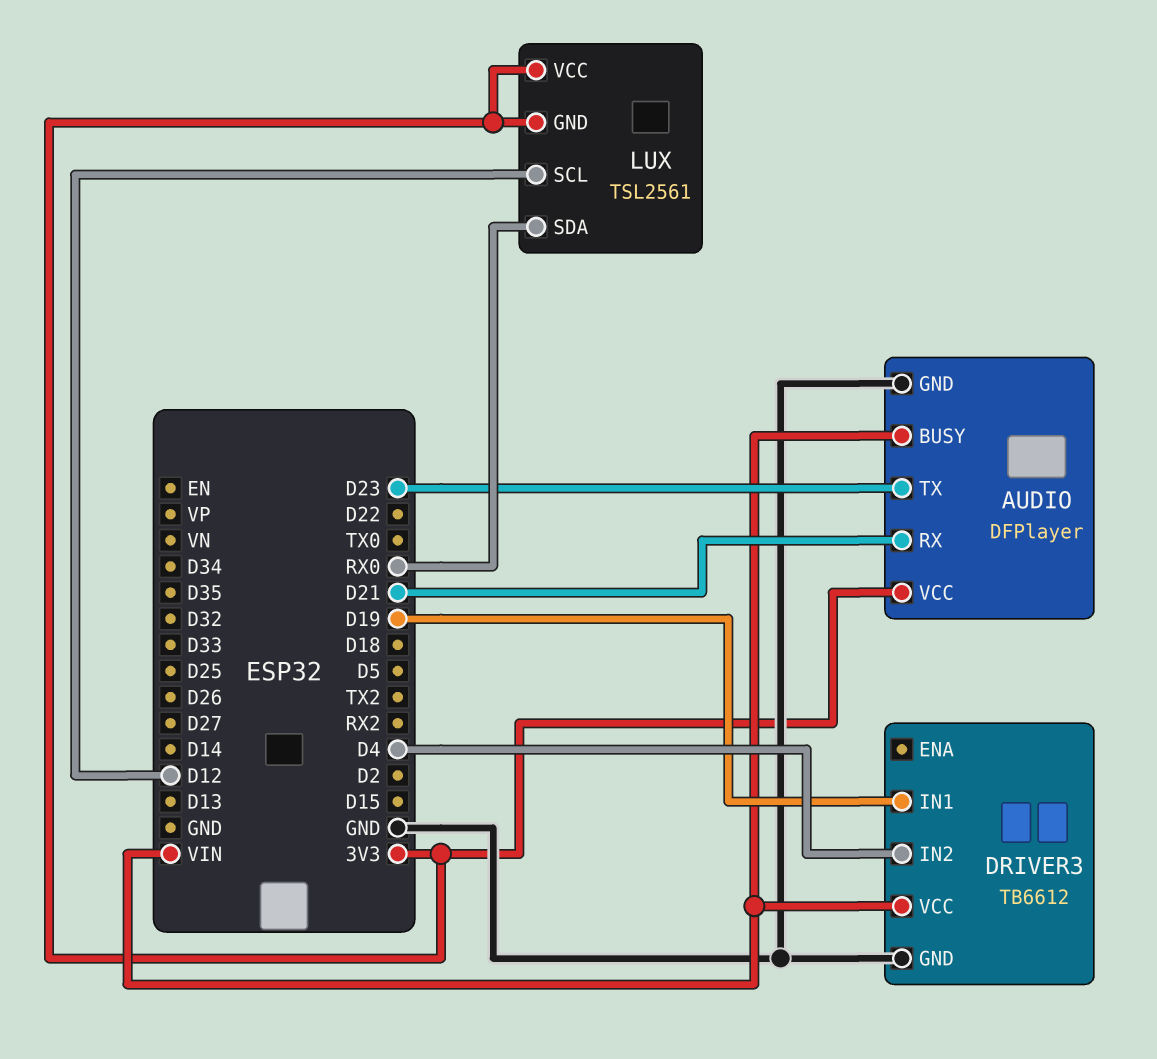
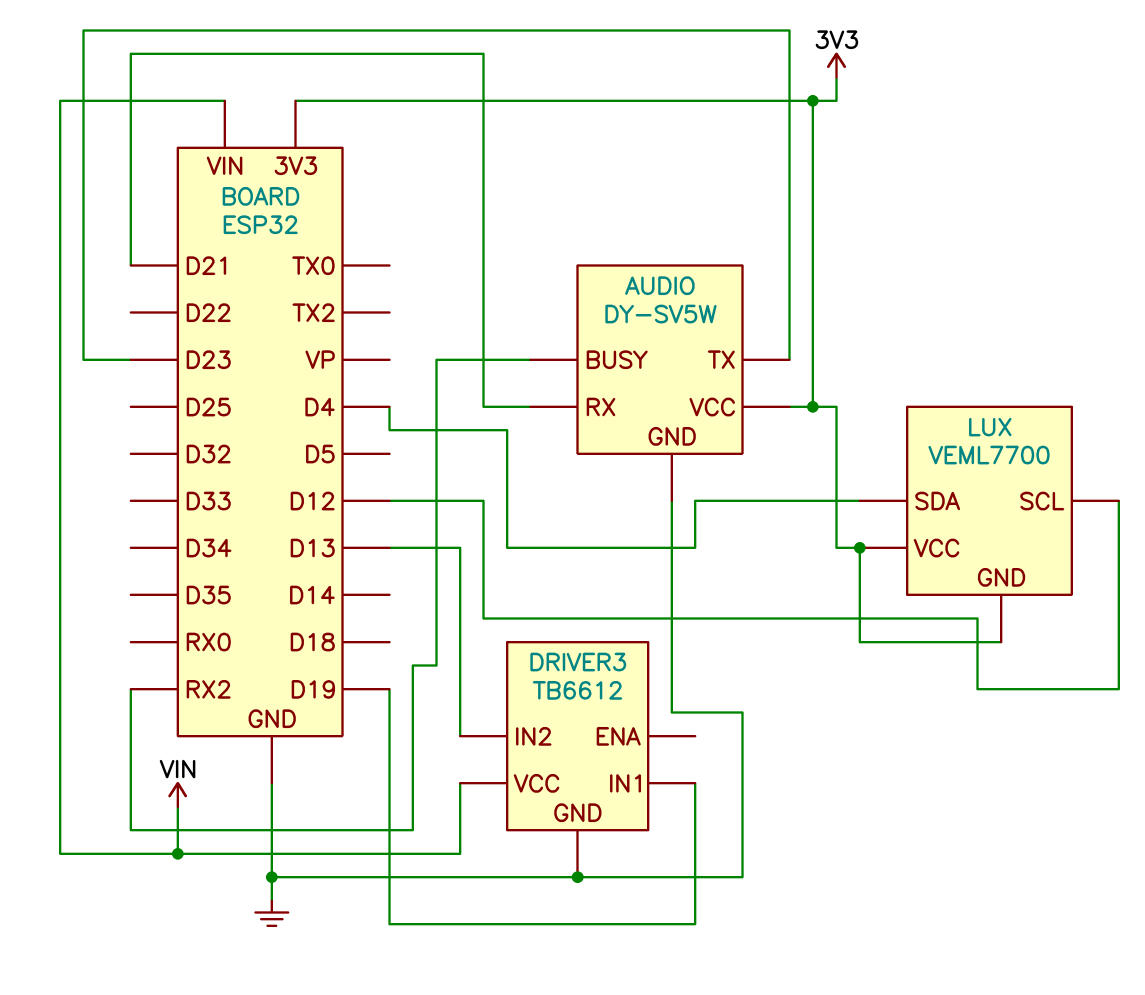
AUDIO: DFPlayer -> DY-SV5W
AUDIO pin BUSY: VIN -> RX2
DRIVER3 pin IN2: D4 -> D13
LUX: TSL2561 -> VEML7700
LUX pin SDA: RX0 -> D4

